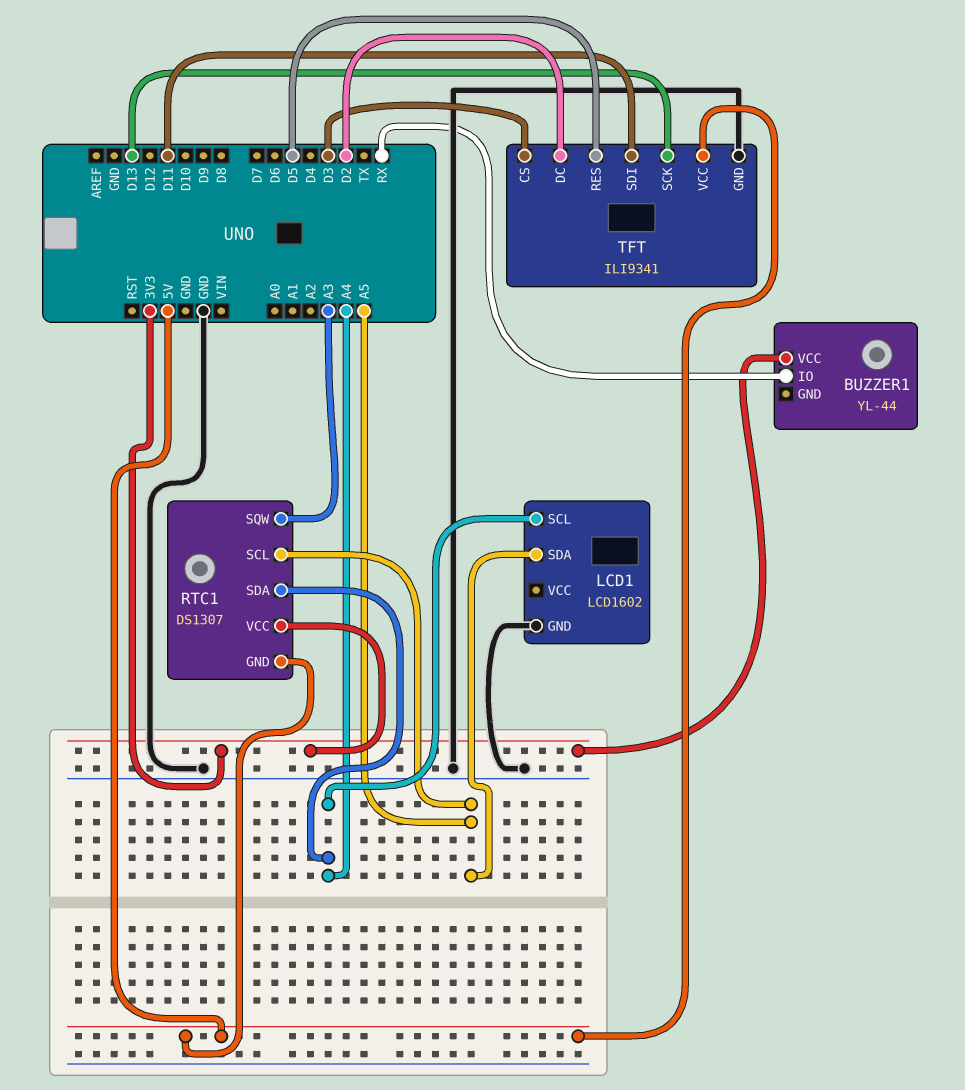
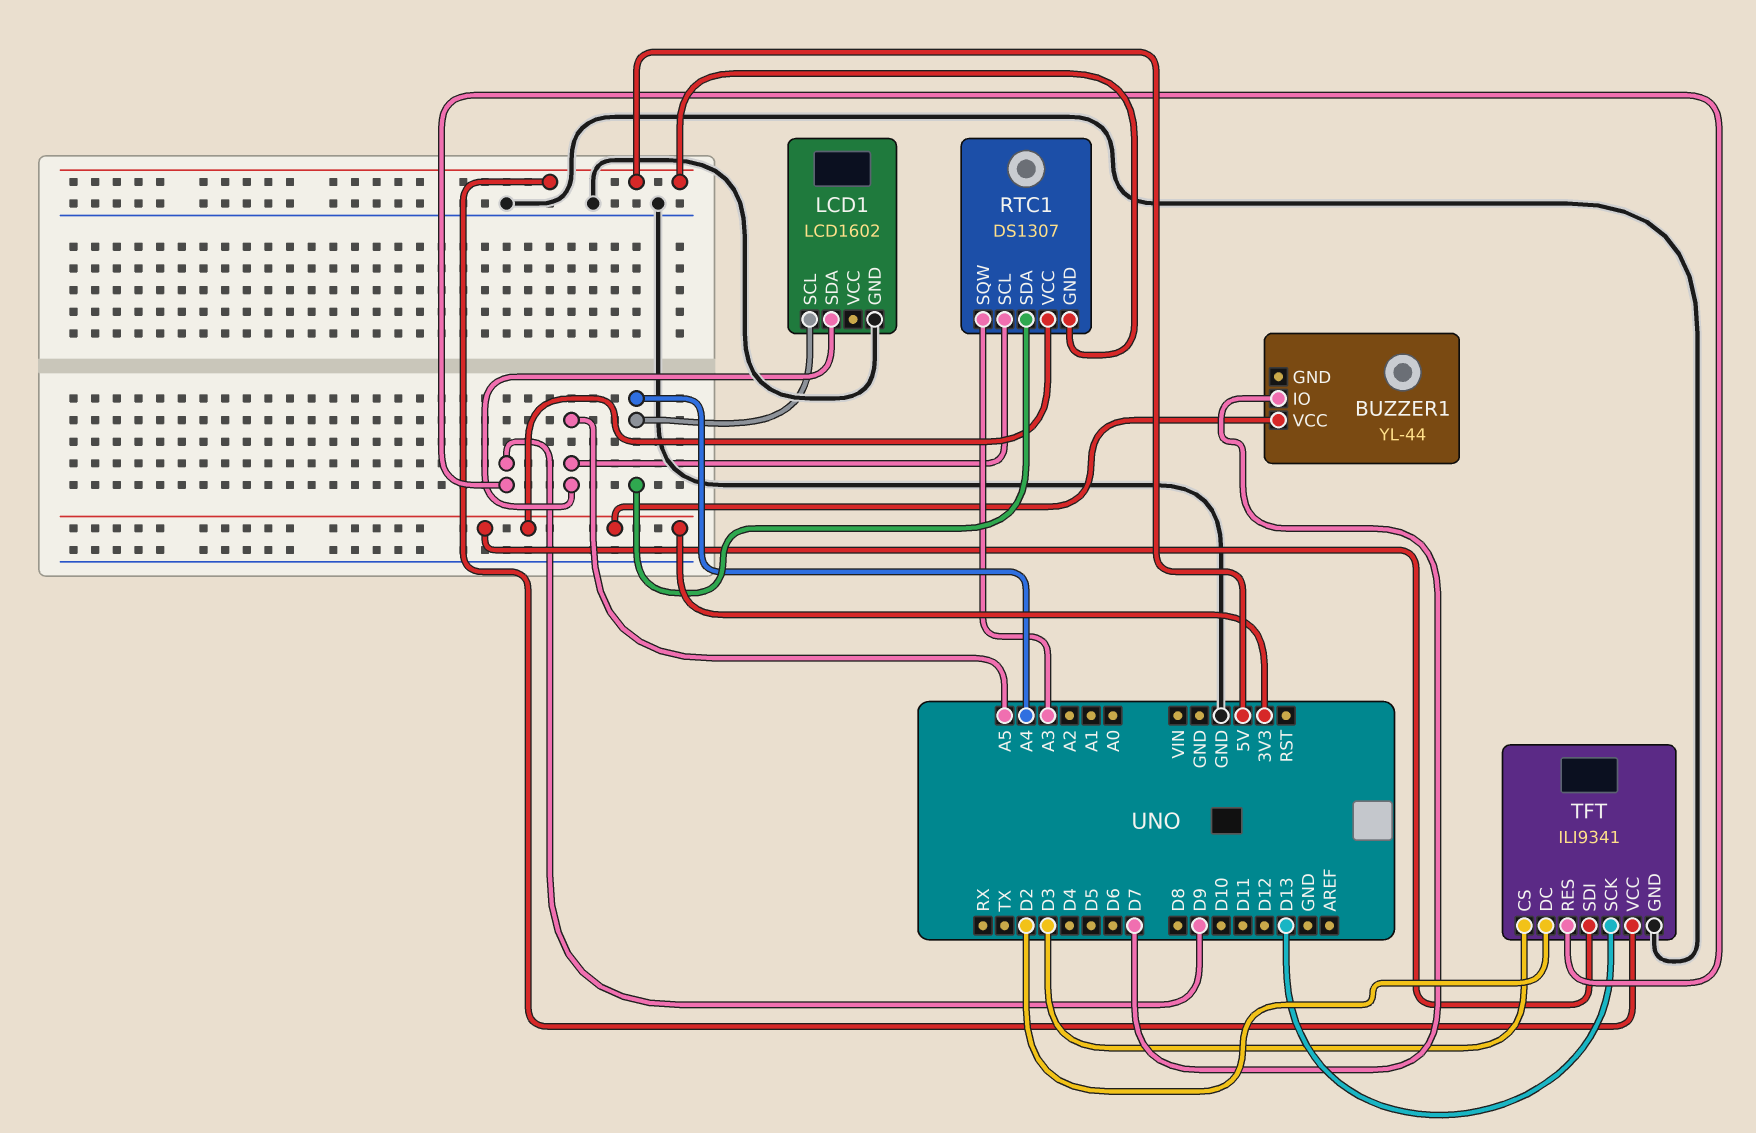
BUZZER1 pin IO: RX -> D7
TFT pin RES: D5 -> D9
TFT pin SDI: D11 -> 3V3

